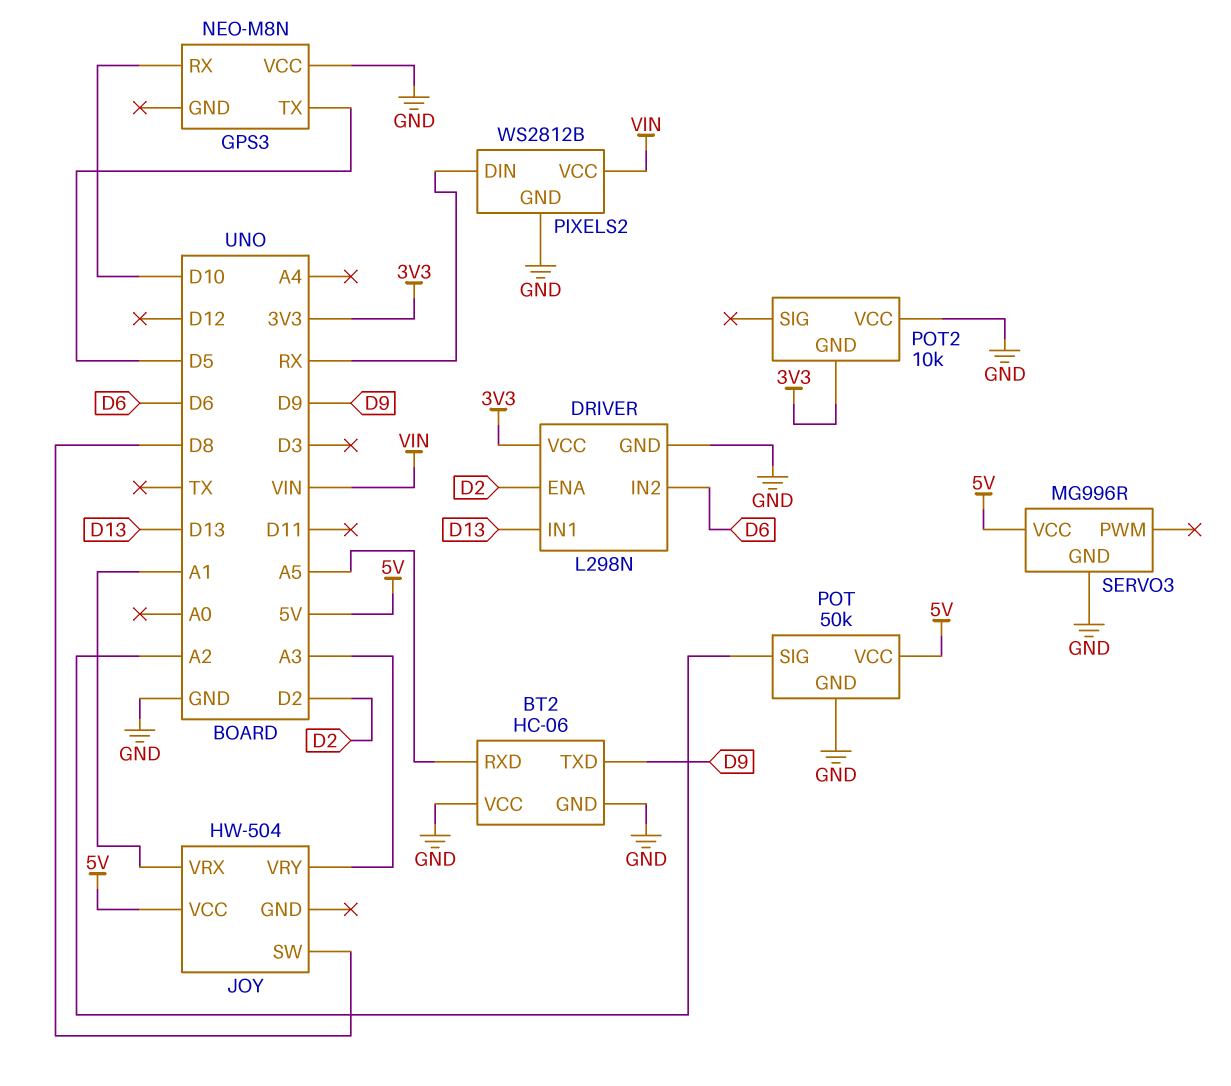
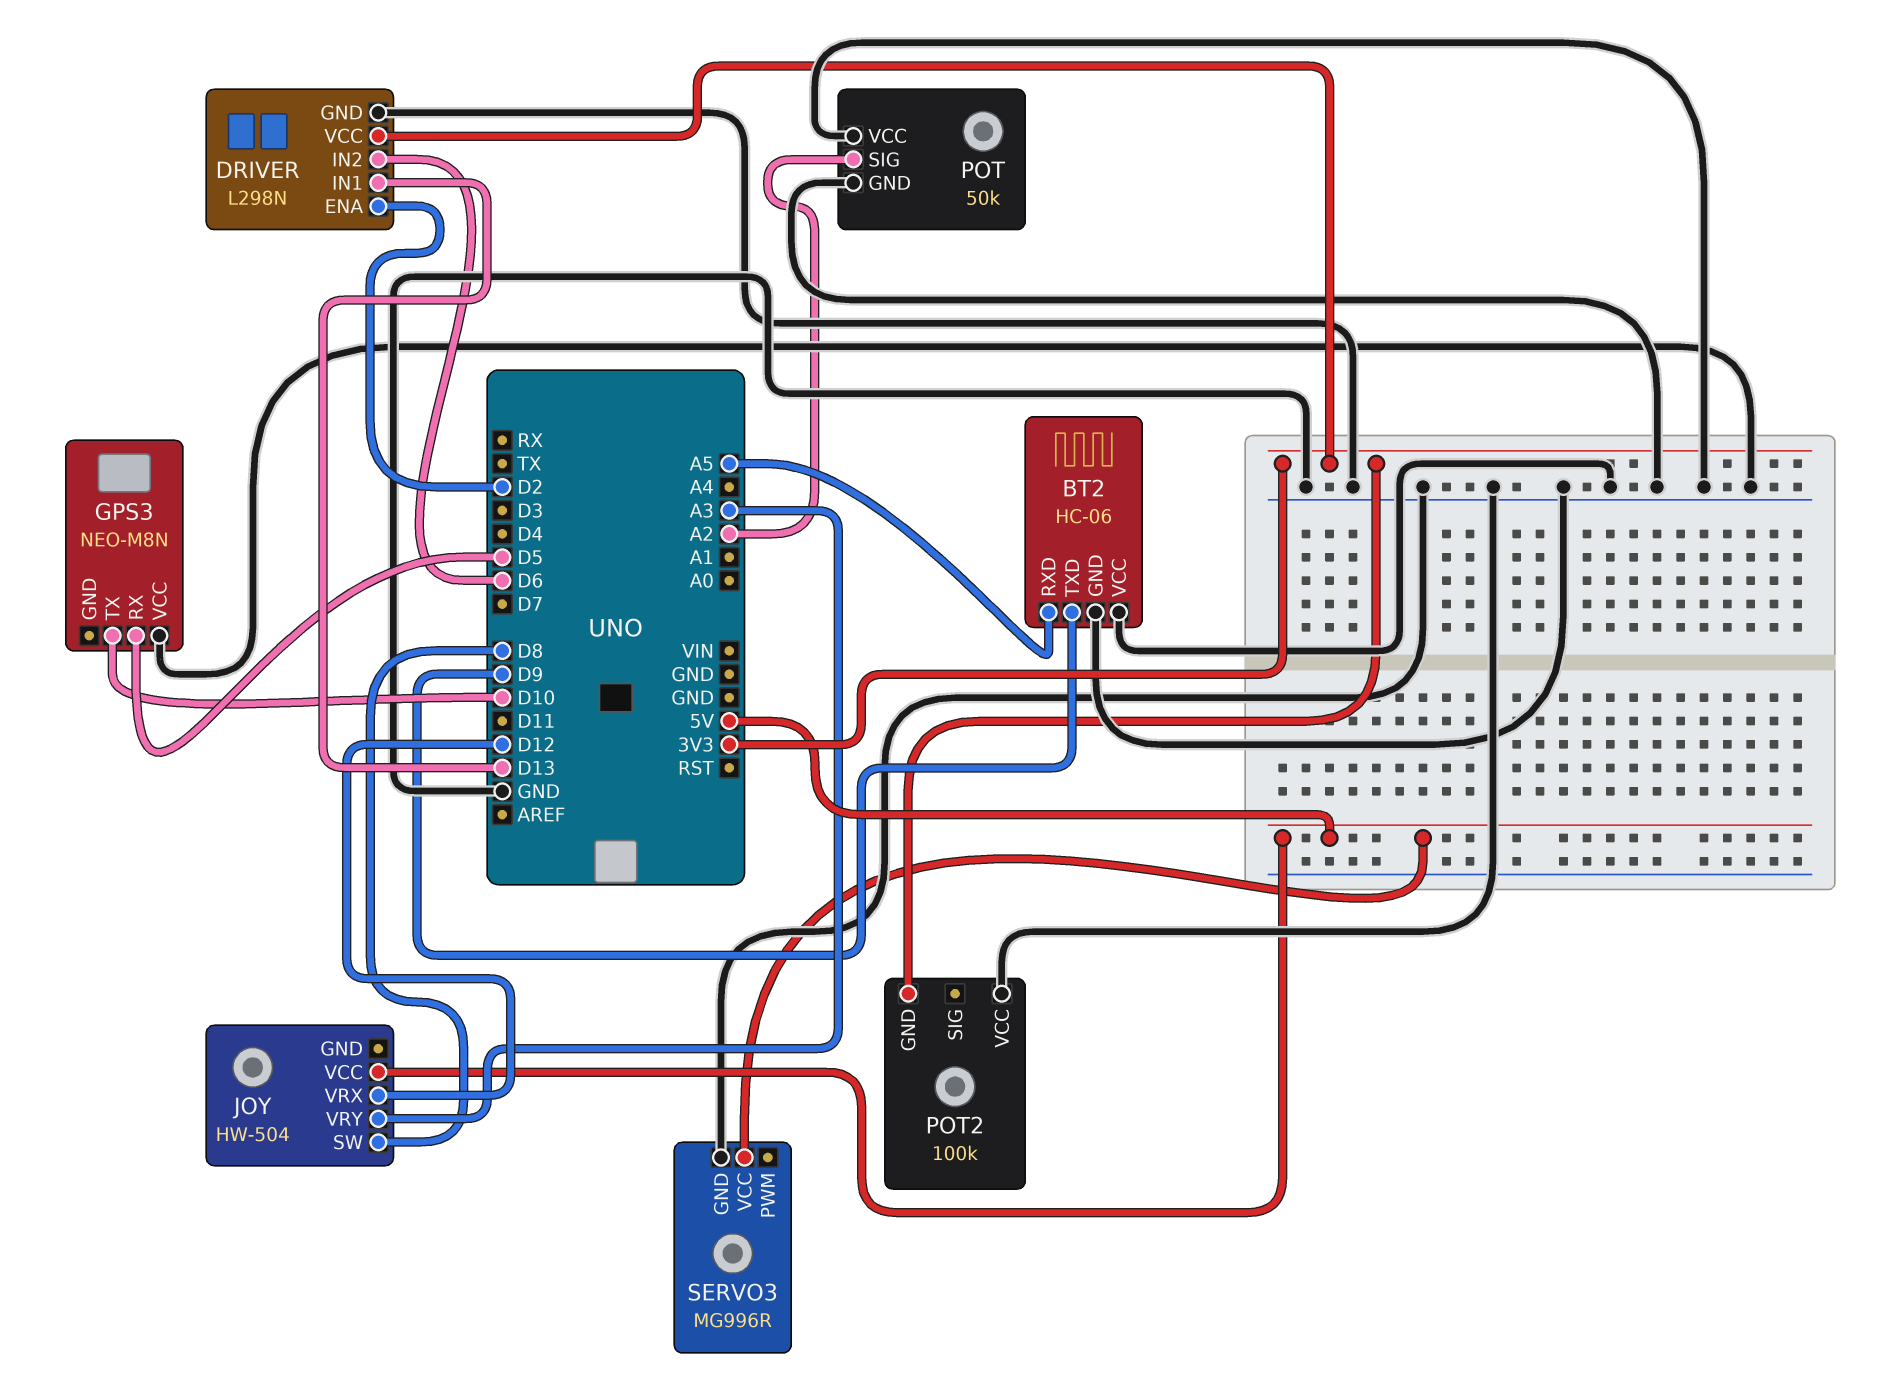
GPS3 pin RX: D10 -> D5
GPS3 pin TX: D5 -> D10
JOY pin VRX: A1 -> D12
PIXELS2: WS2812B -> none
PIXELS2 pin DIN: RX -> none
PIXELS2 pin GND: GND -> none
PIXELS2 pin VCC: VIN -> none
POT pin VCC: 5V -> GND
POT2: 10k -> 100k

